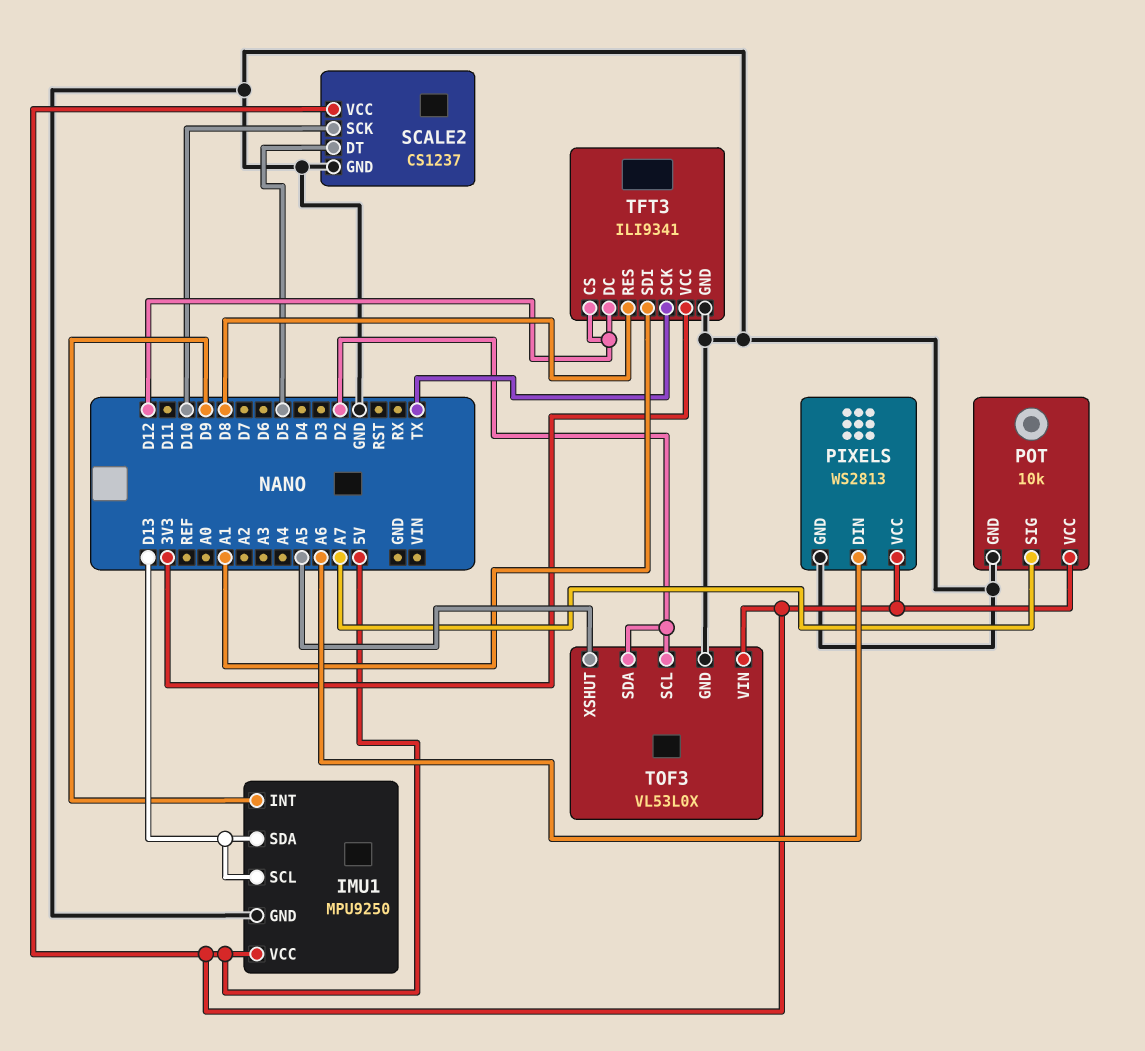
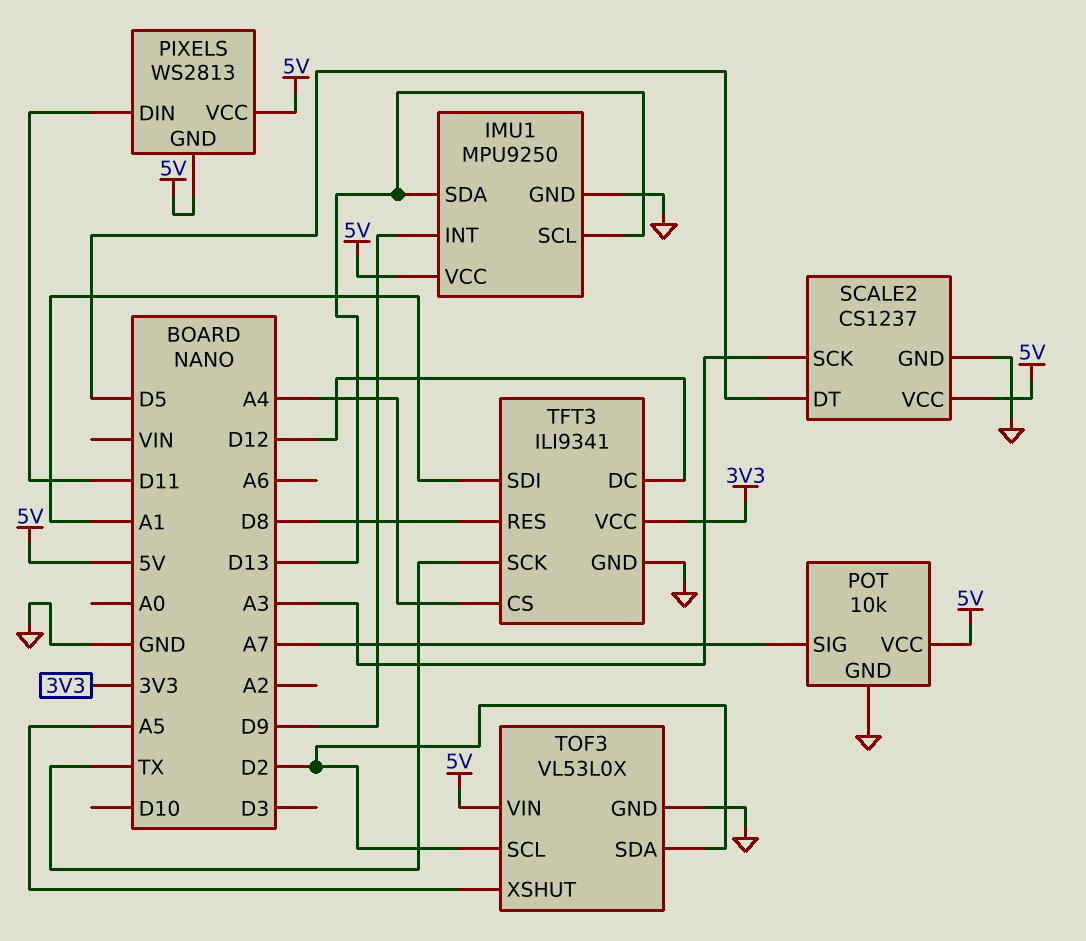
PIXELS pin DIN: A6 -> D11
PIXELS pin GND: GND -> 5V
SCALE2 pin SCK: D10 -> A3
TFT3 pin CS: D12 -> A4

